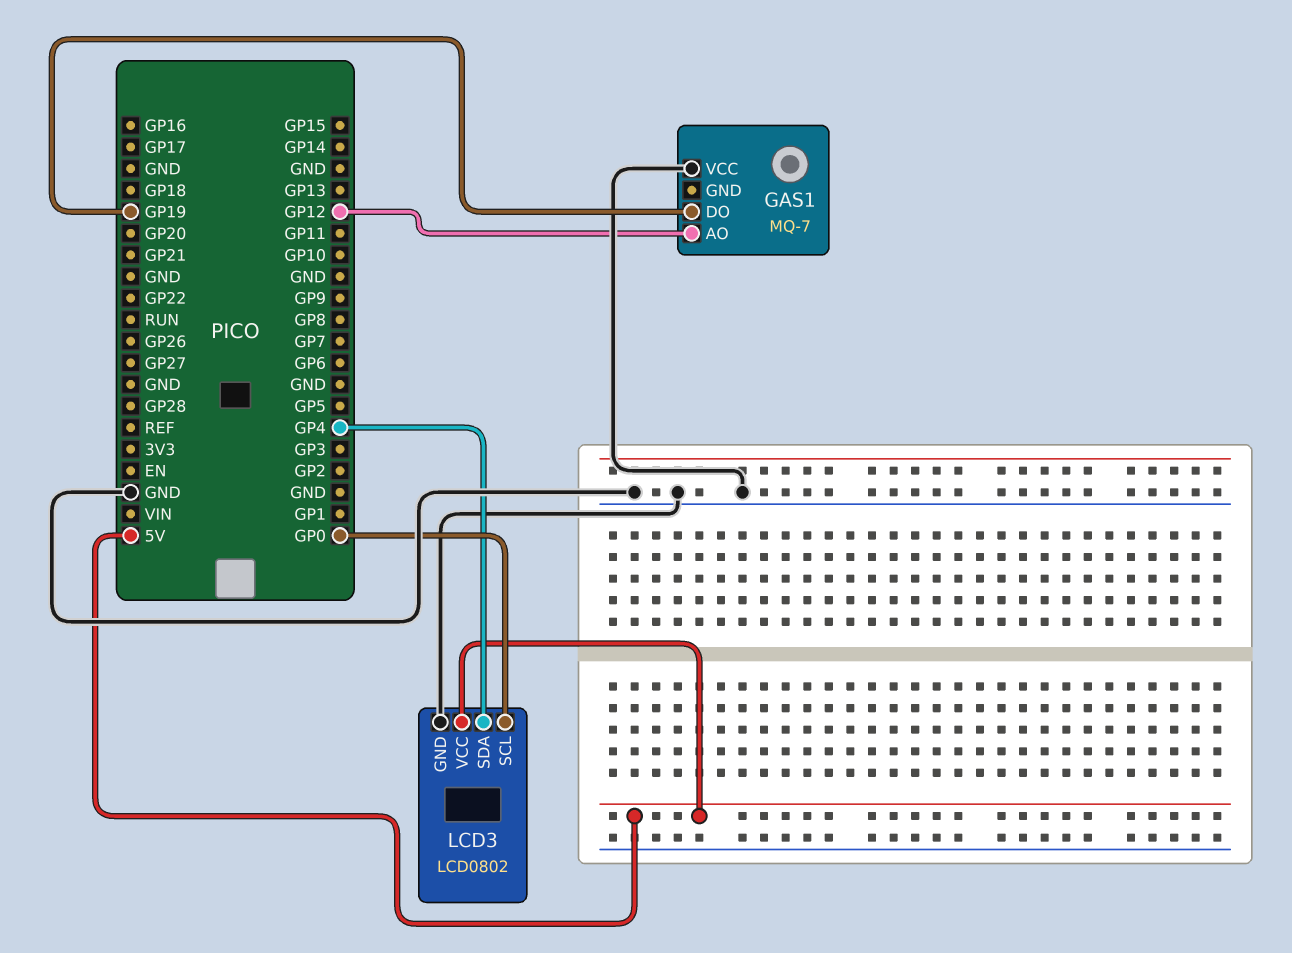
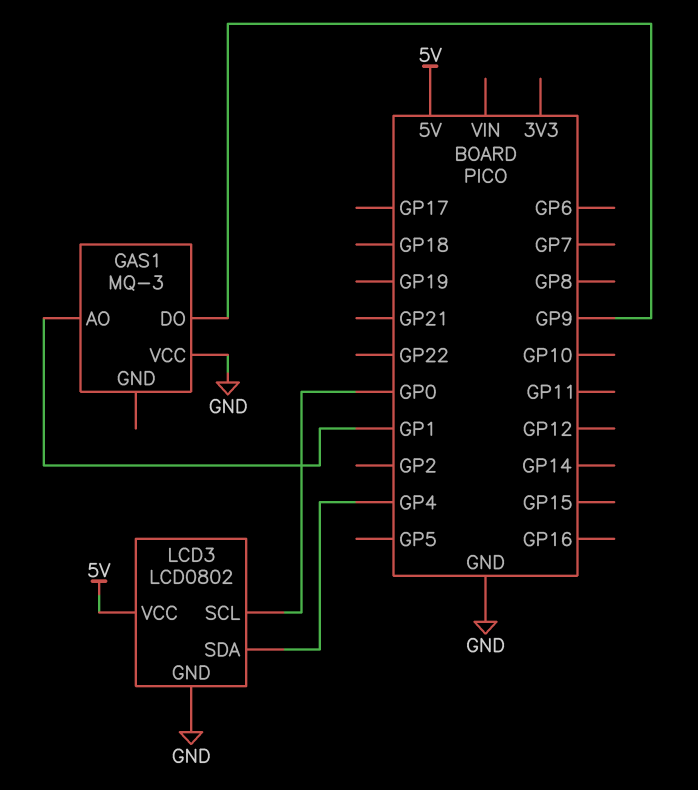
GAS1: MQ-7 -> MQ-3
GAS1 pin AO: GP12 -> GP1
GAS1 pin DO: GP19 -> GP9

